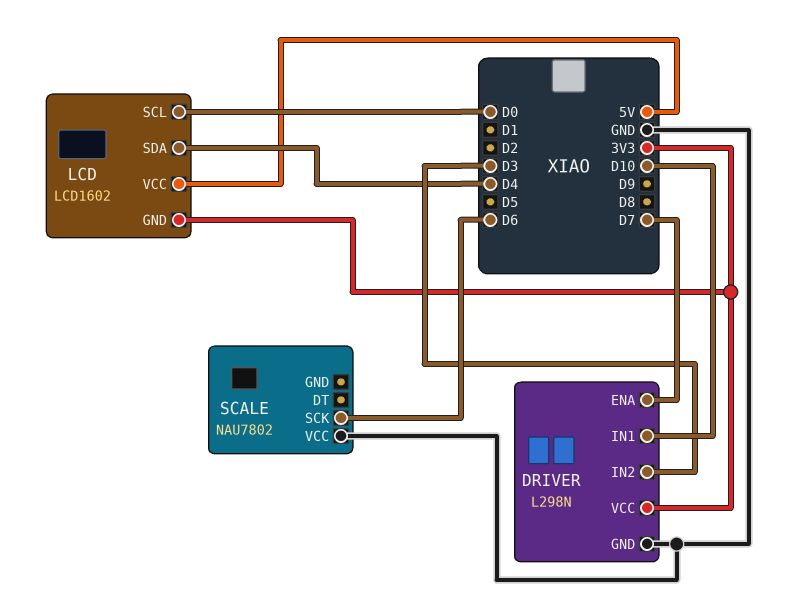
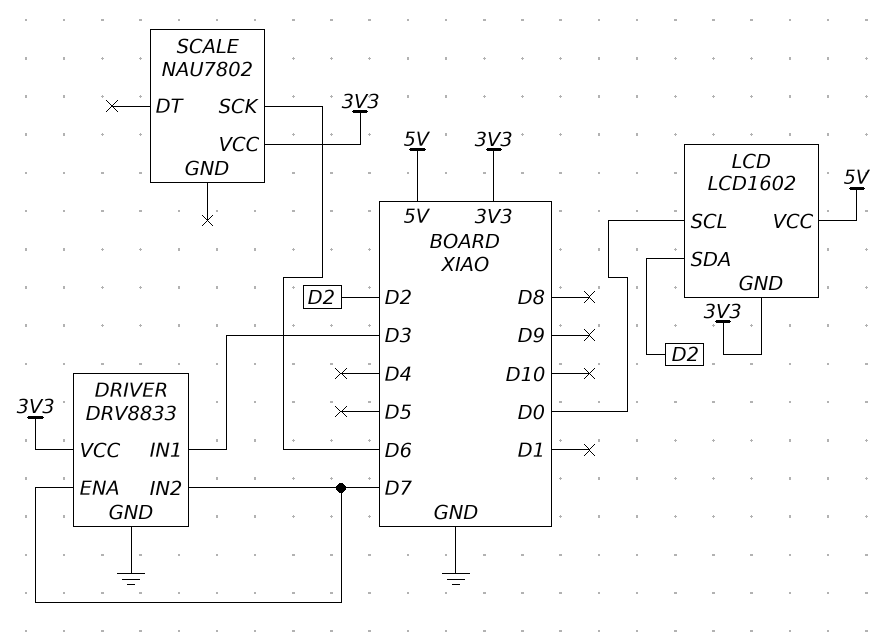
DRIVER: L298N -> DRV8833
DRIVER pin IN1: D10 -> D3
DRIVER pin IN2: D3 -> D7
LCD pin SDA: D4 -> D2
SCALE pin VCC: GND -> 3V3

